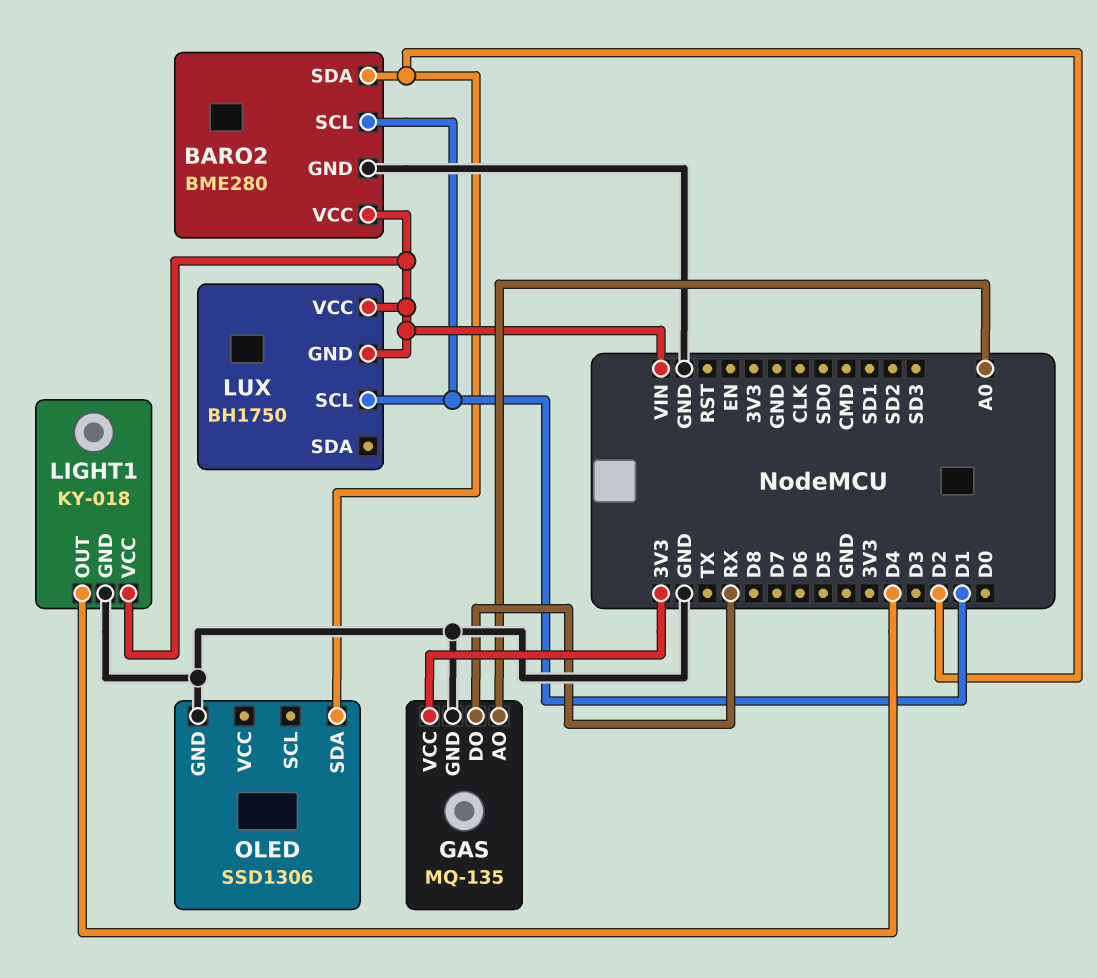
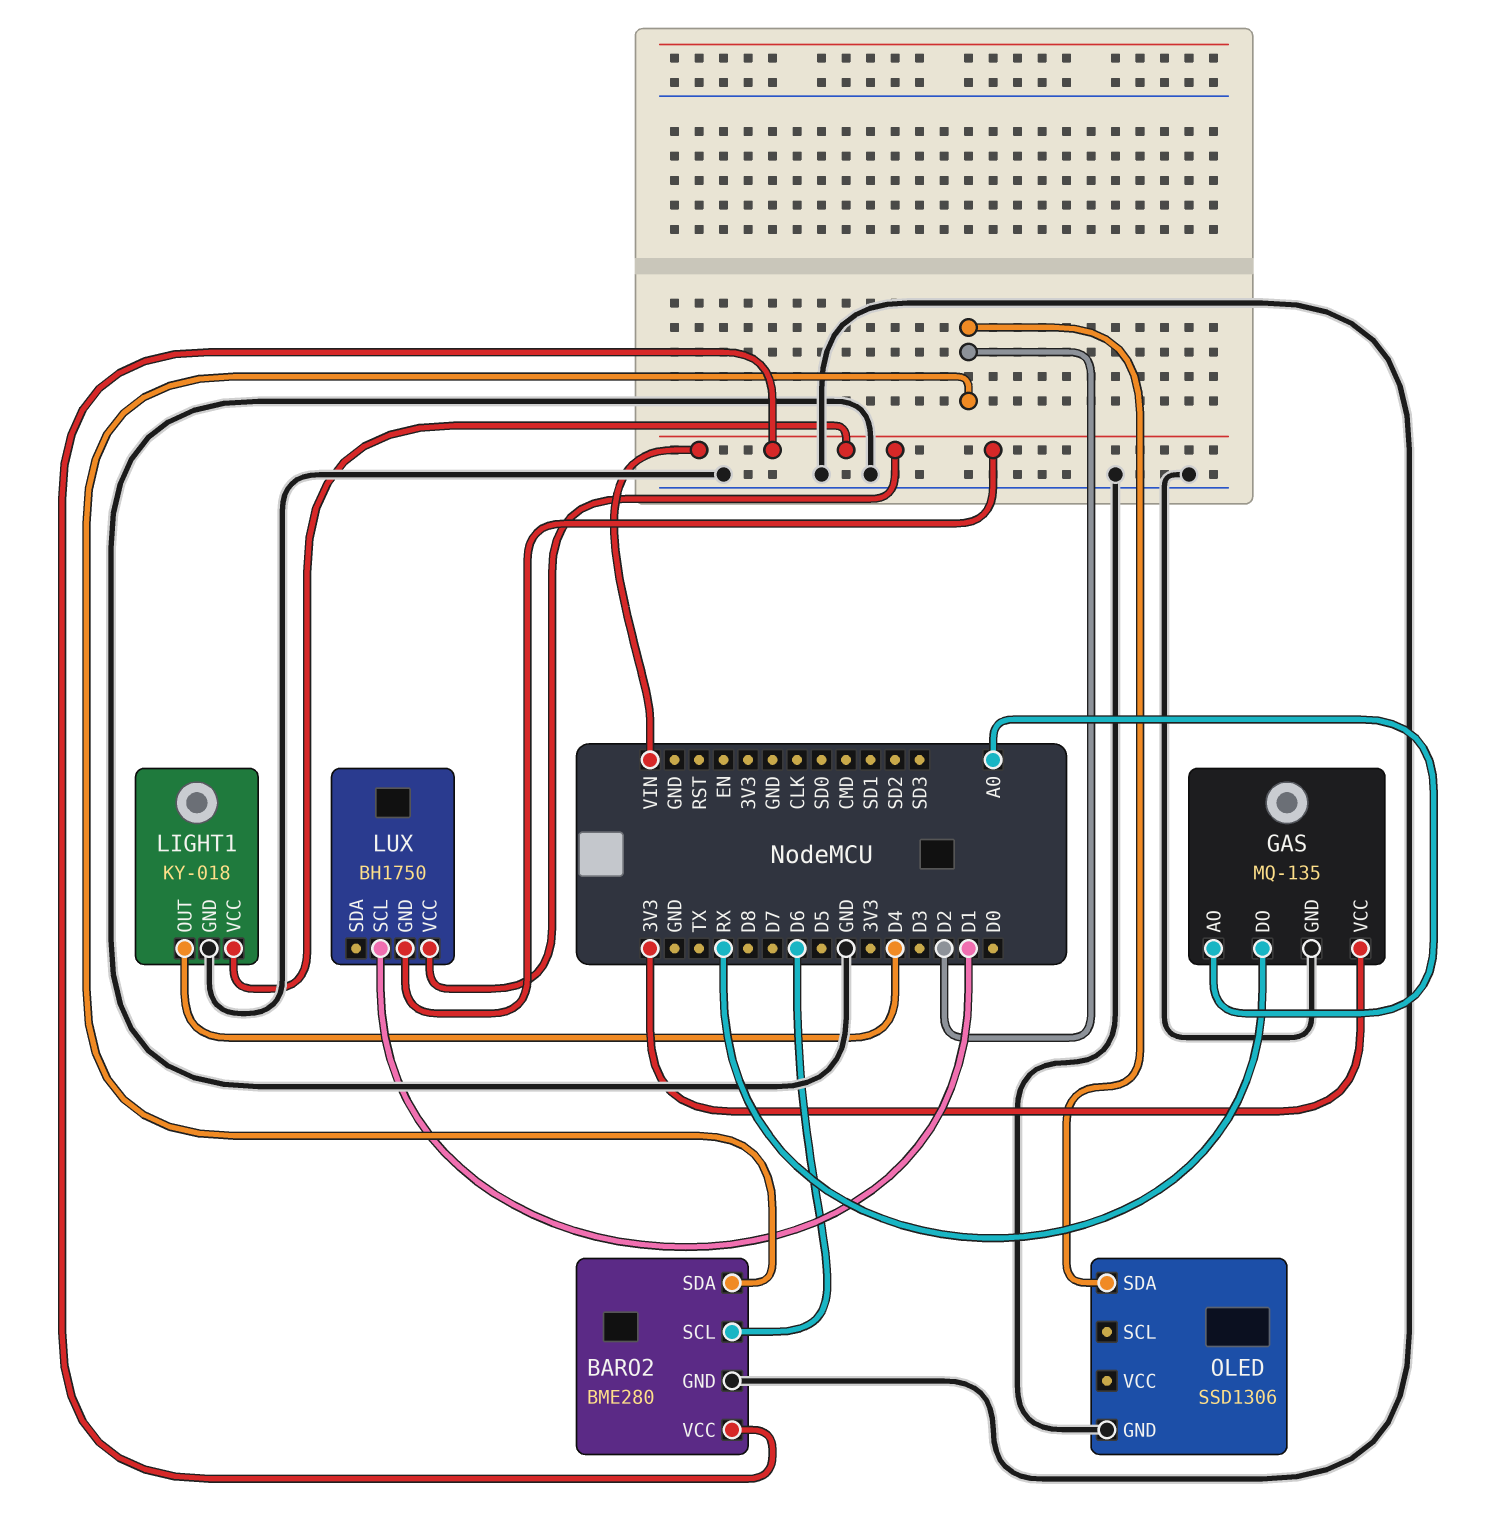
BARO2 pin SCL: D1 -> D6

